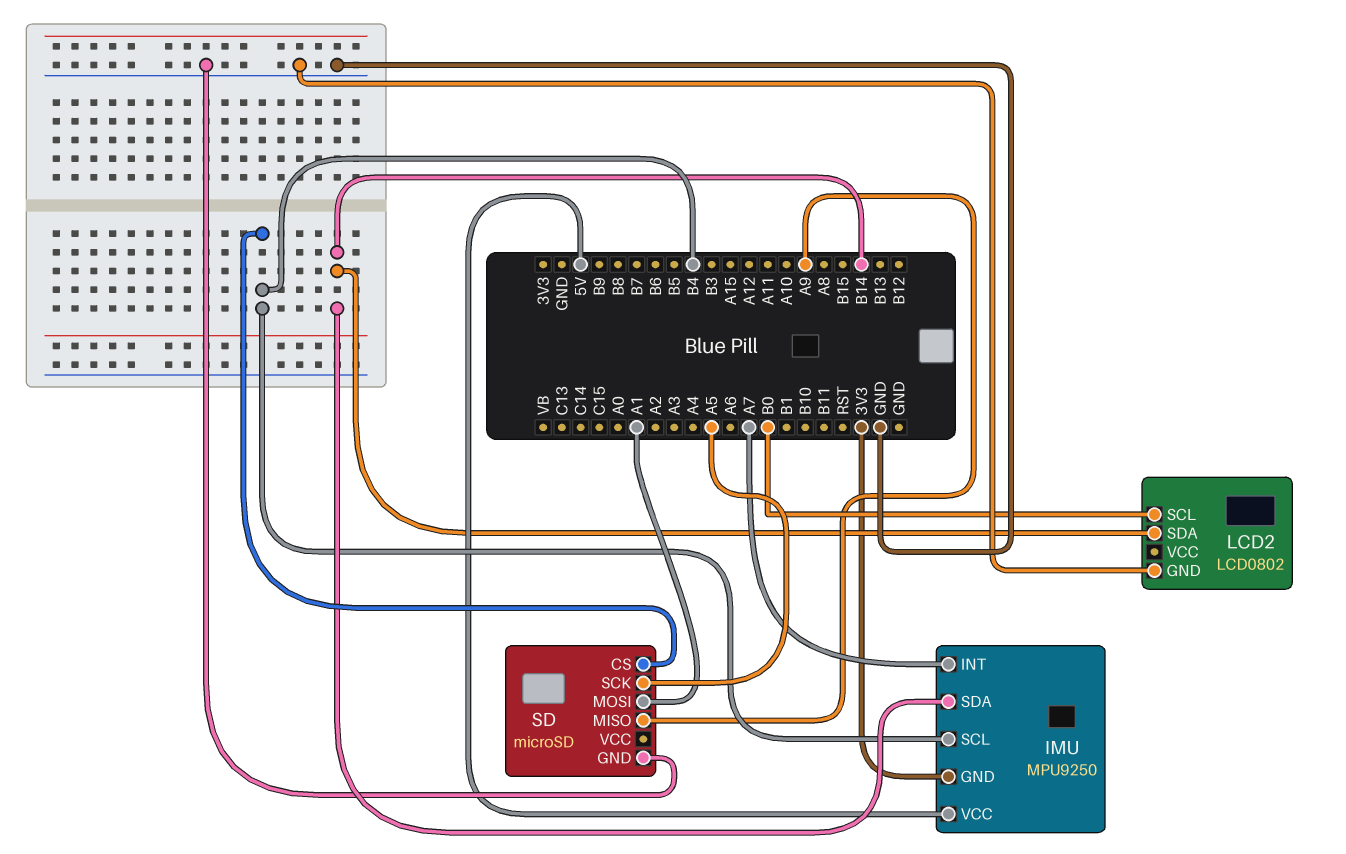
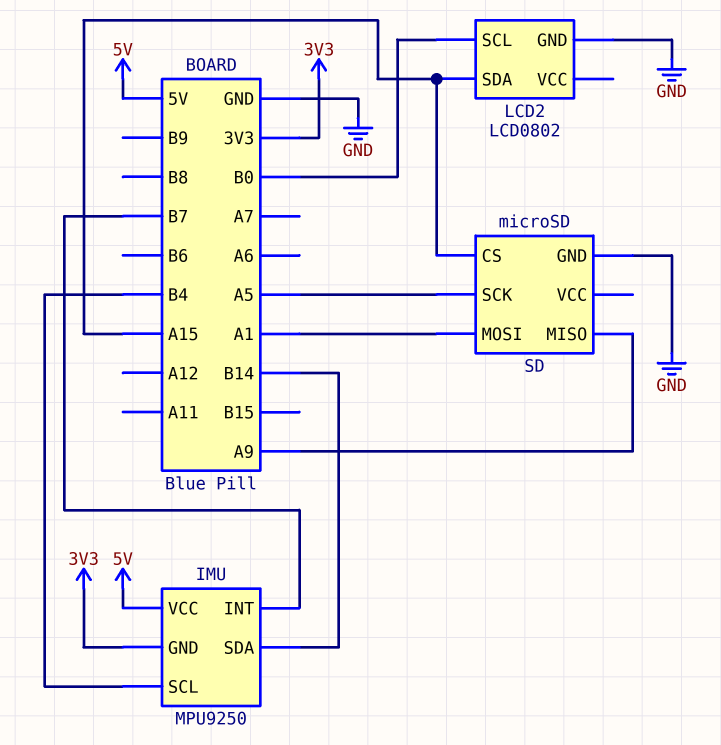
IMU pin INT: A7 -> B7
LCD2 pin SDA: B14 -> A15
SD pin CS: B4 -> A15

